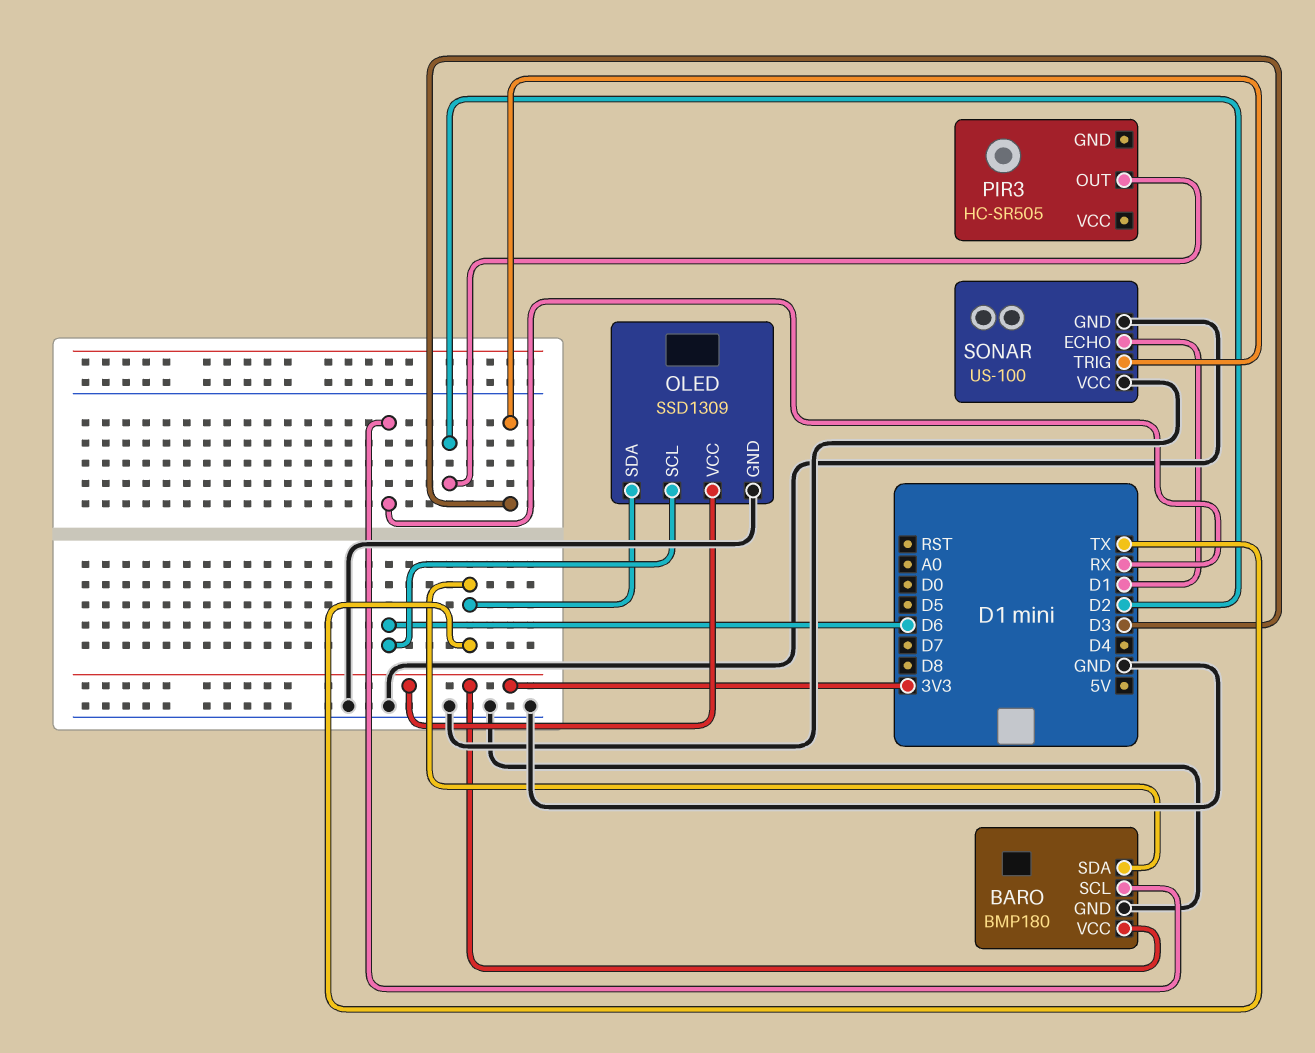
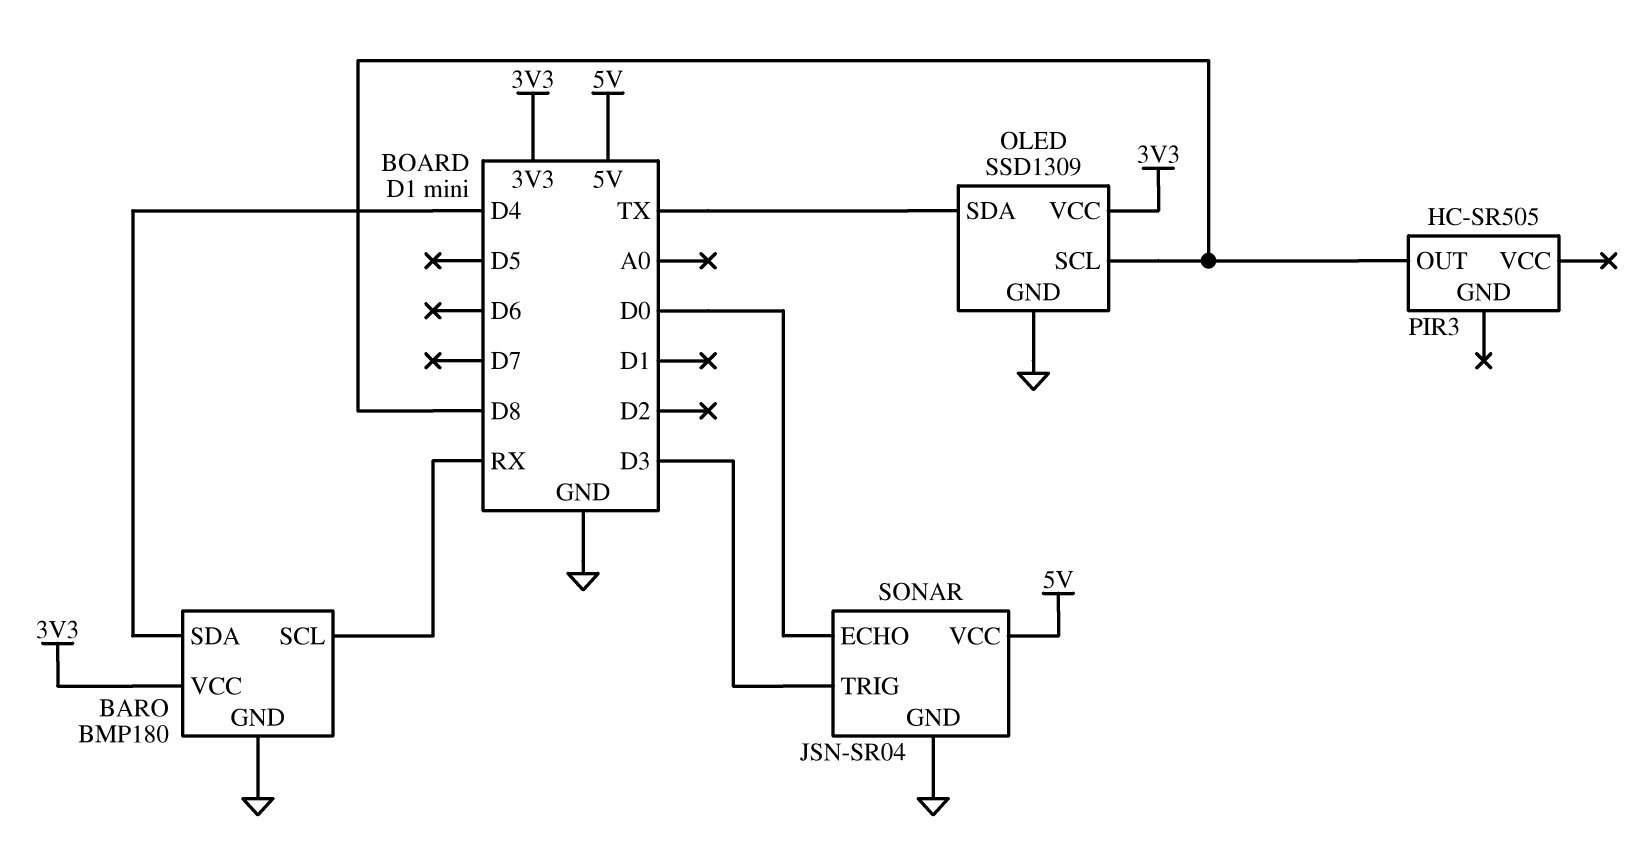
BARO pin SDA: TX -> D4
OLED pin SCL: D6 -> D8
PIR3 pin OUT: D2 -> D8
SONAR: US-100 -> JSN-SR04
SONAR pin ECHO: D1 -> D0
SONAR pin VCC: GND -> 5V

